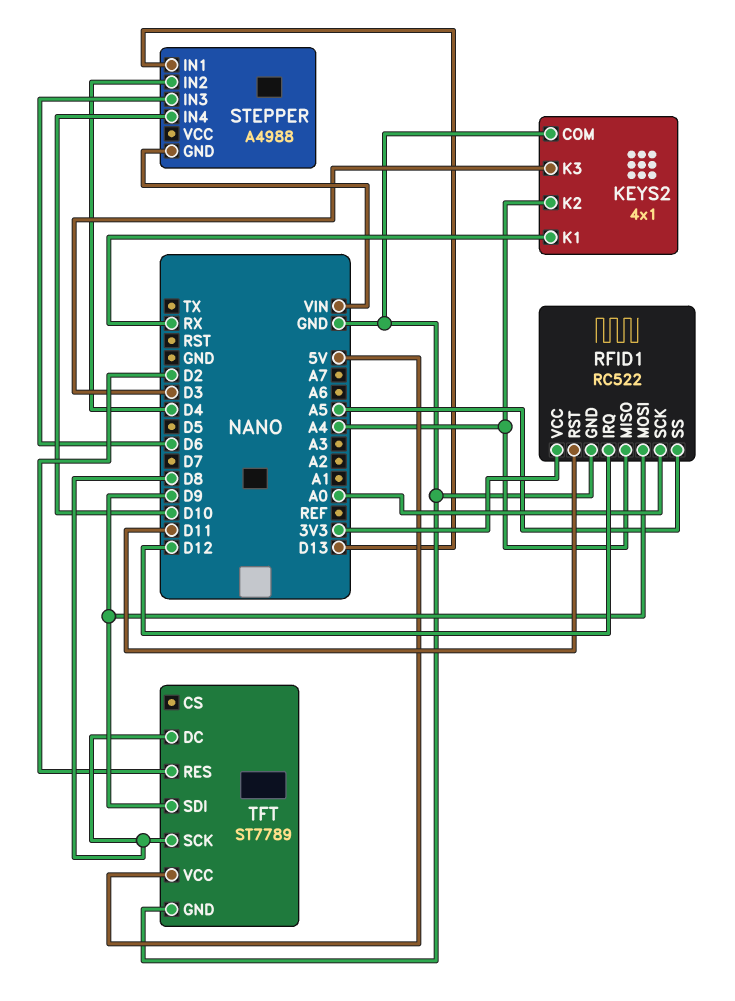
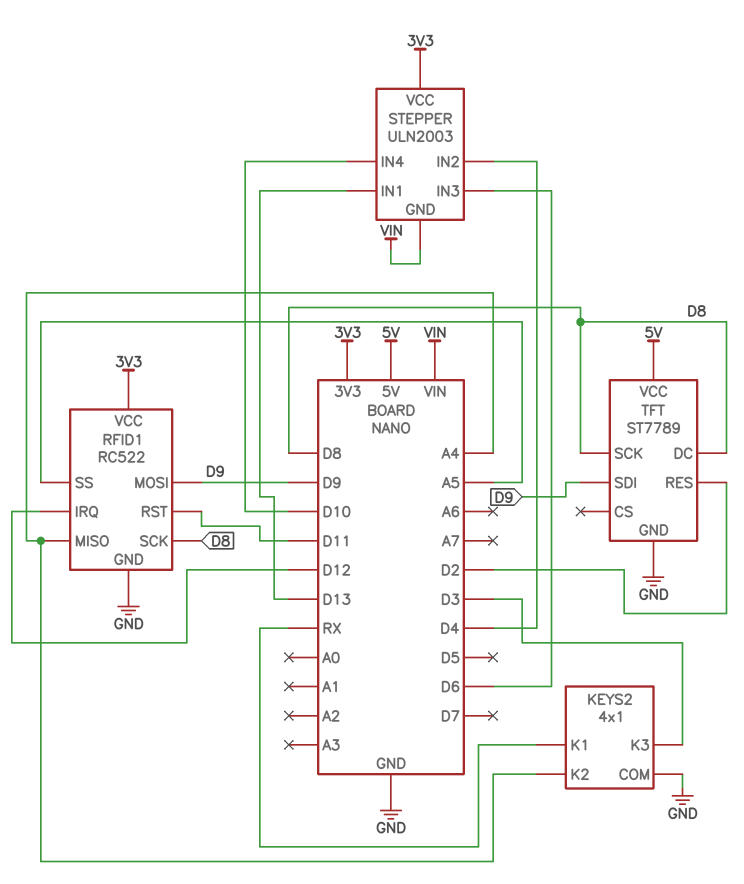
RFID1 pin SCK: A0 -> D8
STEPPER: A4988 -> ULN2003
STEPPER pin VCC: none -> 3V3

